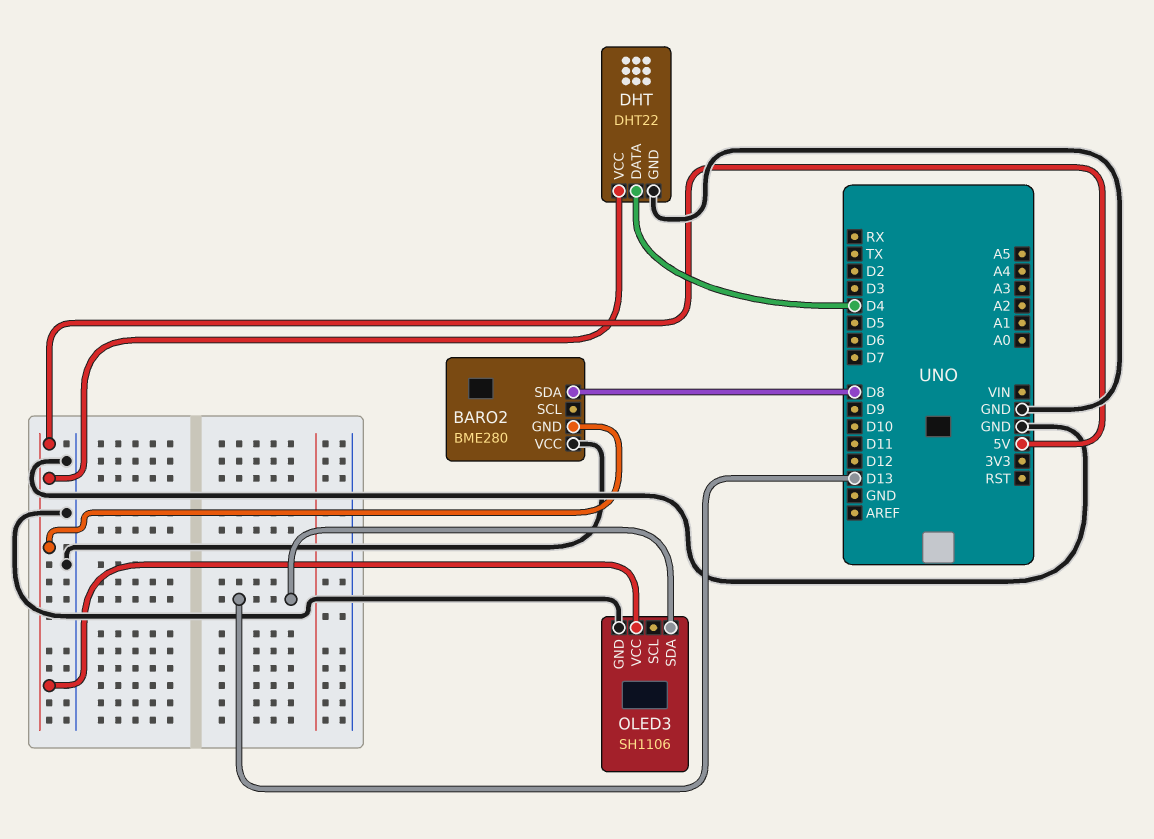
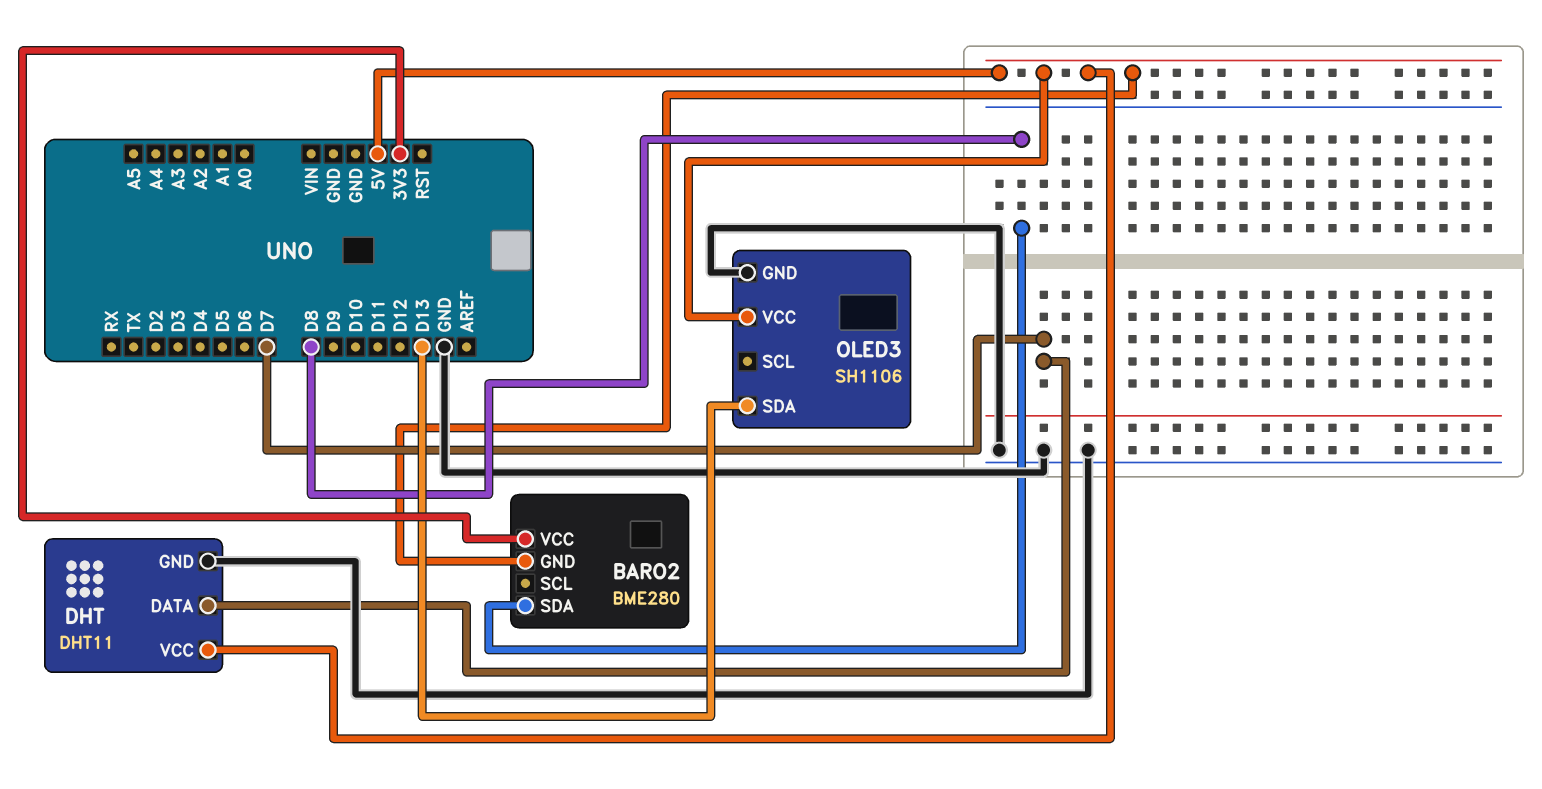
BARO2 pin VCC: GND -> 3V3
DHT: DHT22 -> DHT11
DHT pin DATA: D4 -> D7

